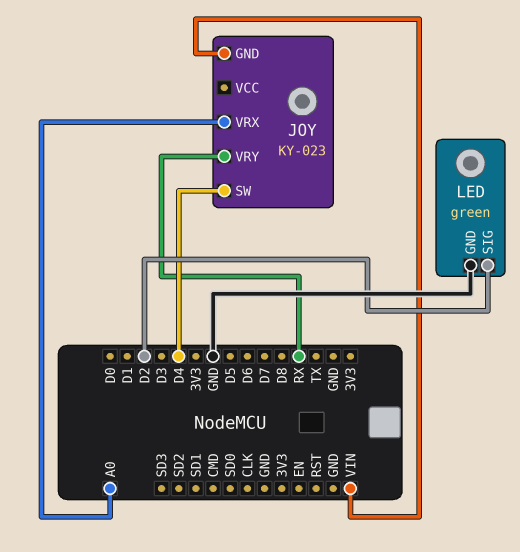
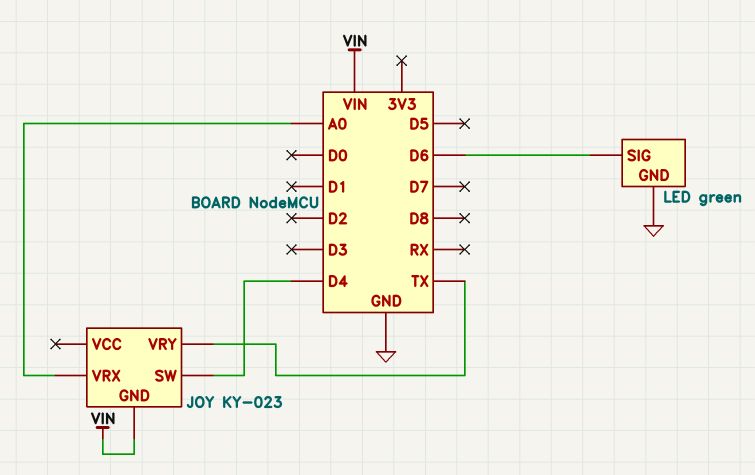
JOY pin VRY: RX -> TX
LED pin SIG: D2 -> D6

